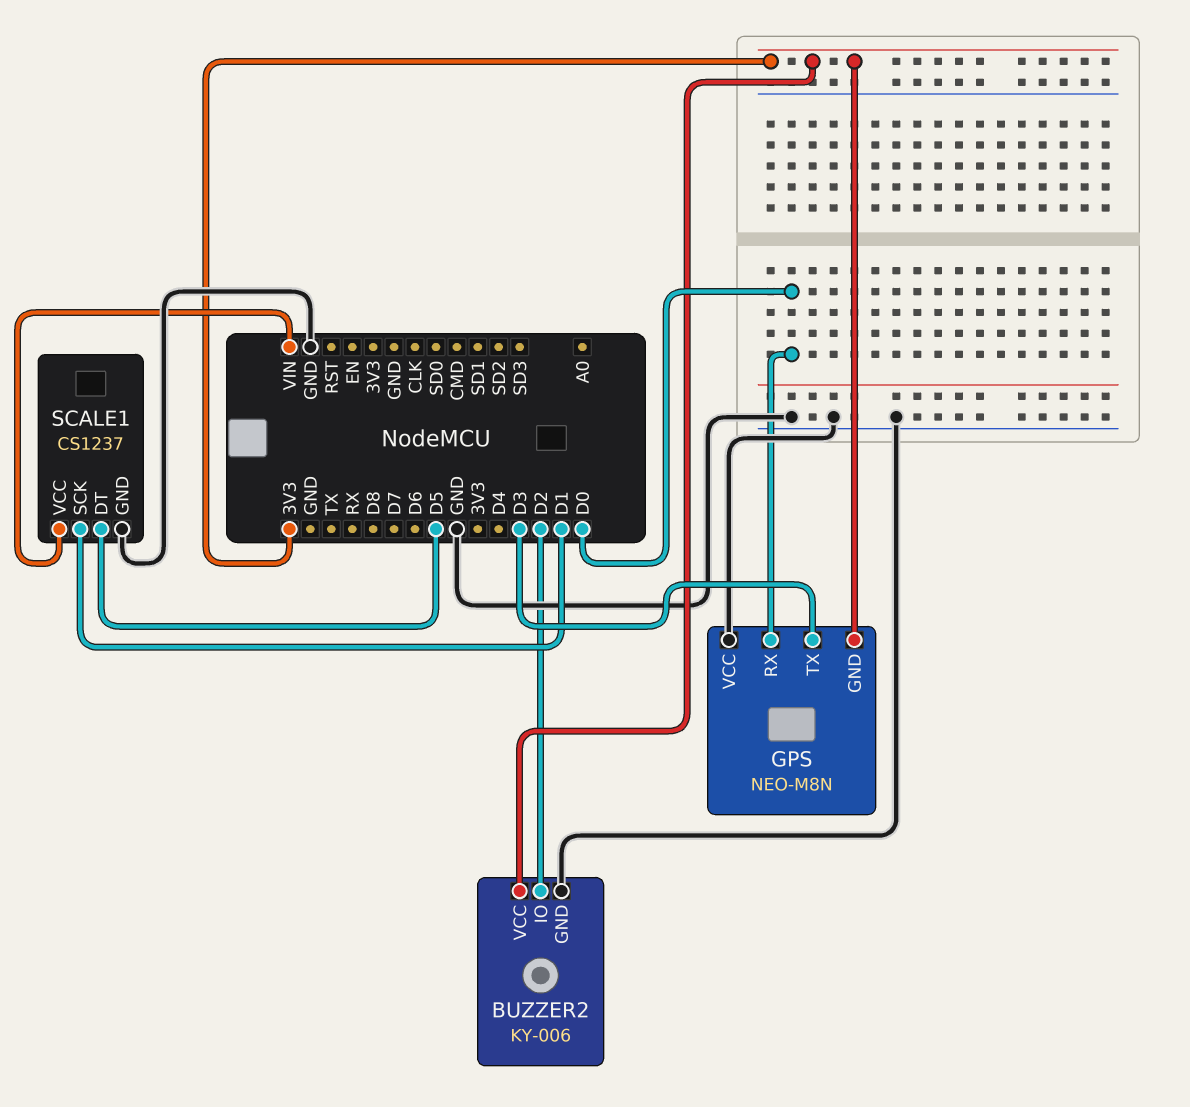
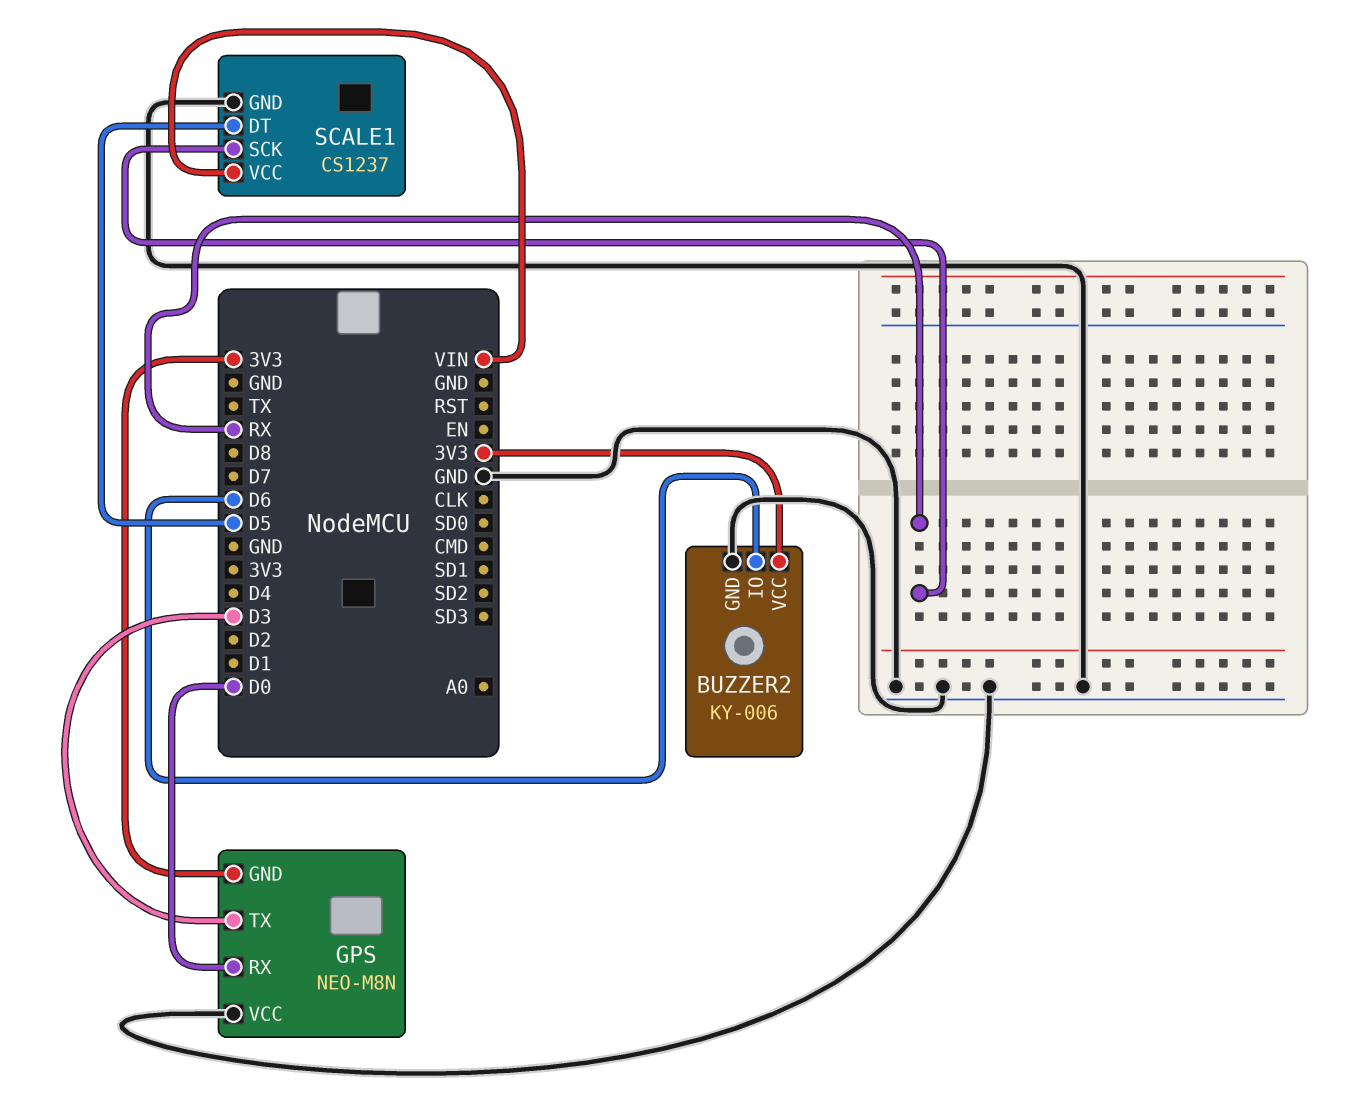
BUZZER2 pin IO: D2 -> D6
SCALE1 pin SCK: D1 -> RX

